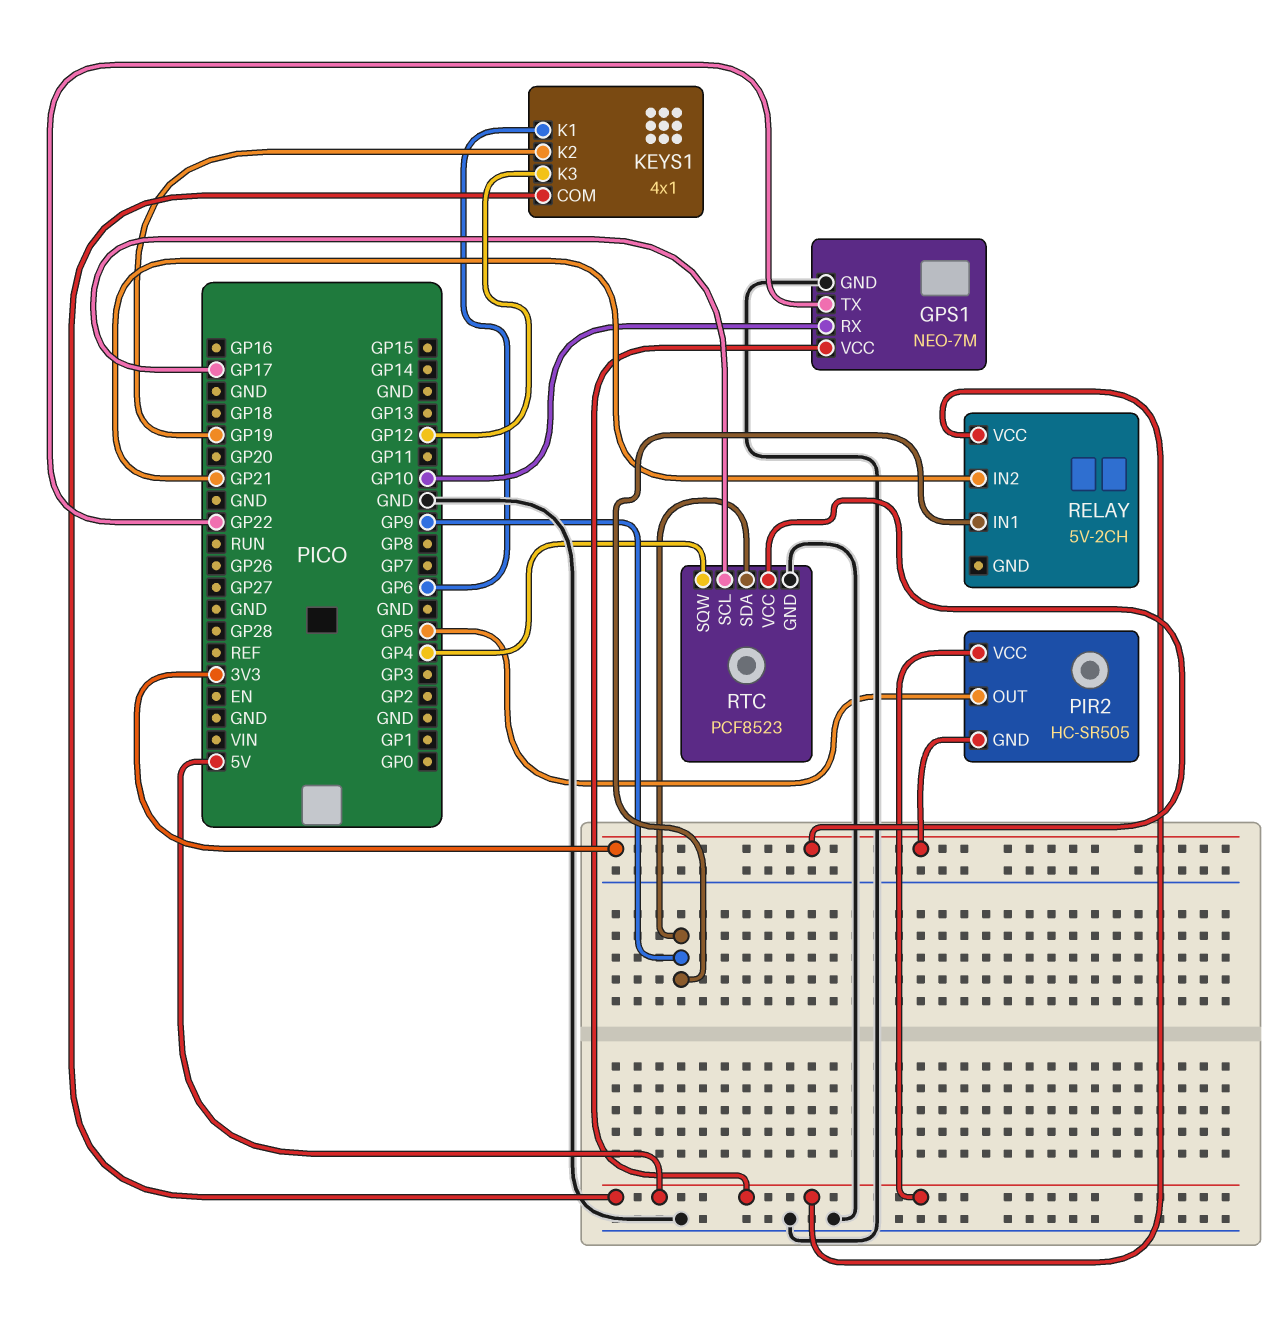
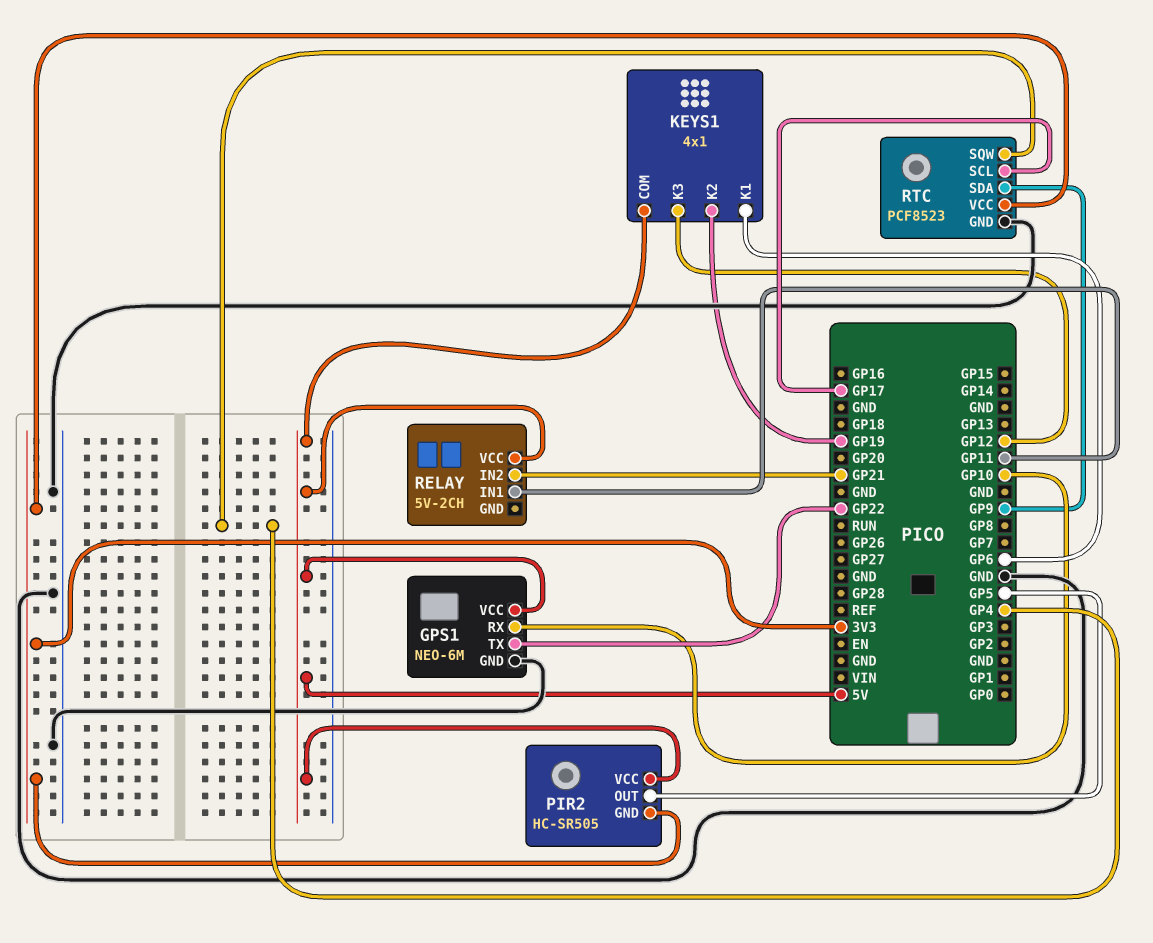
GPS1: NEO-7M -> NEO-6M
RELAY pin IN1: GP9 -> GP11

